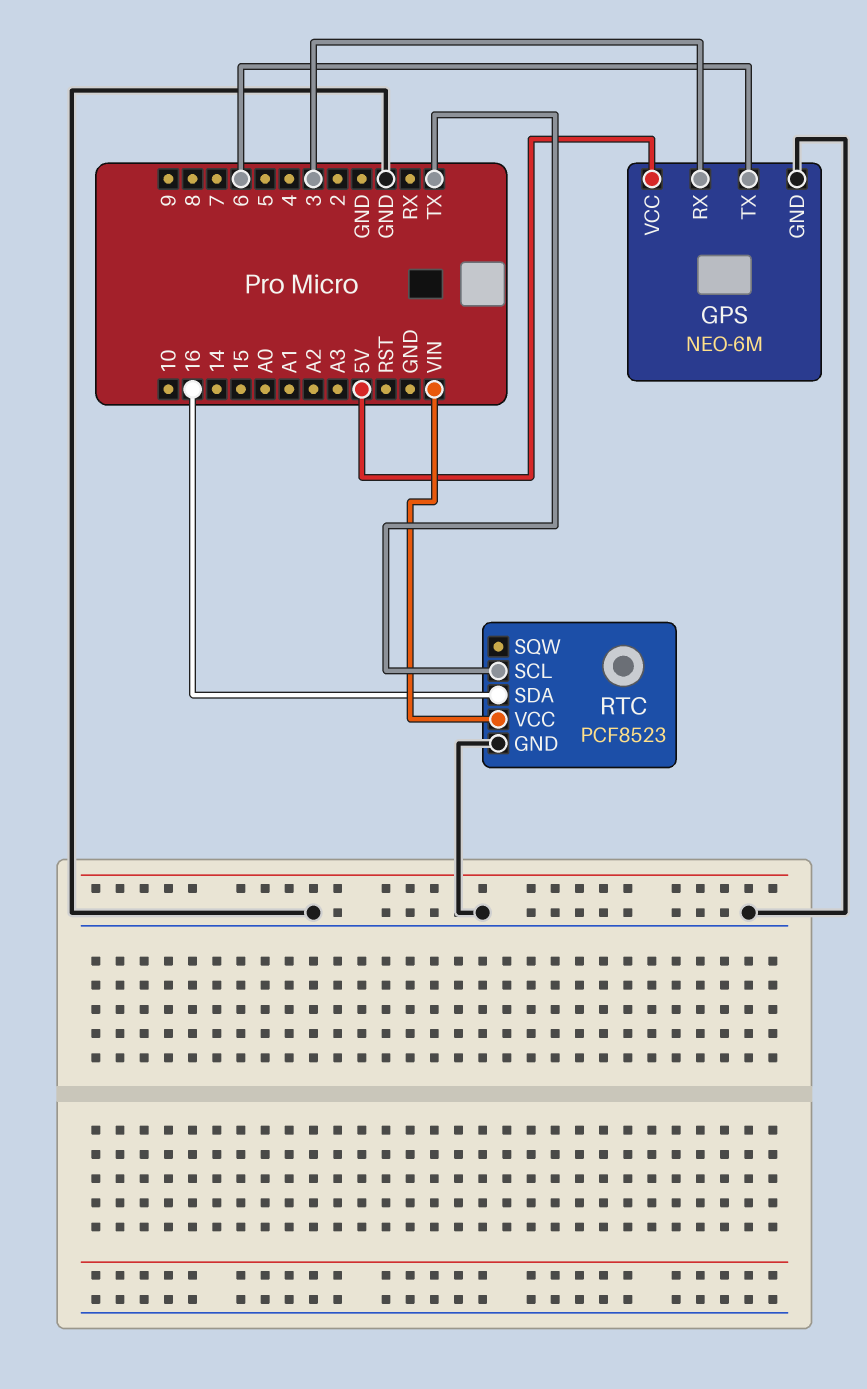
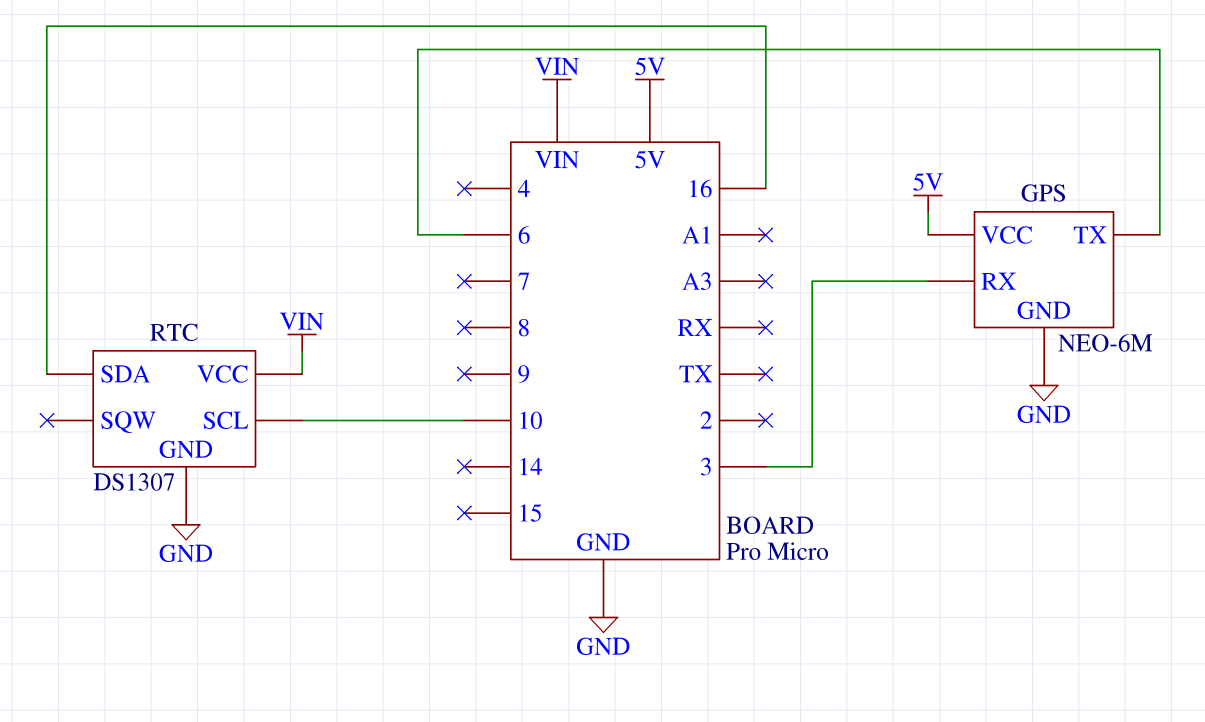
RTC: PCF8523 -> DS1307
RTC pin SCL: TX -> 10

